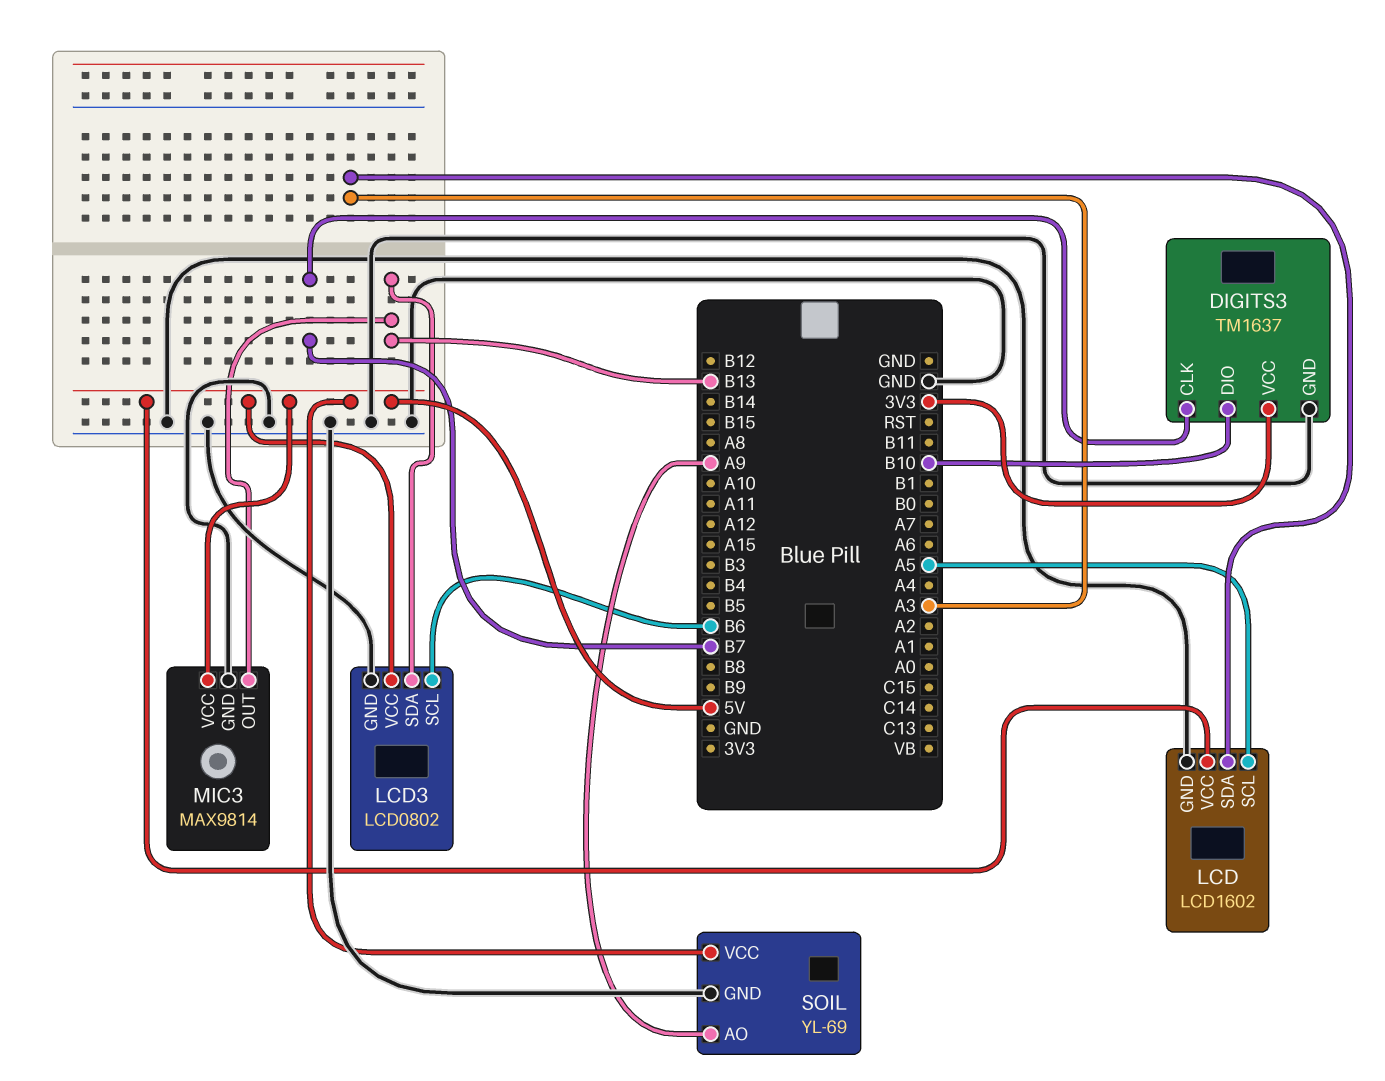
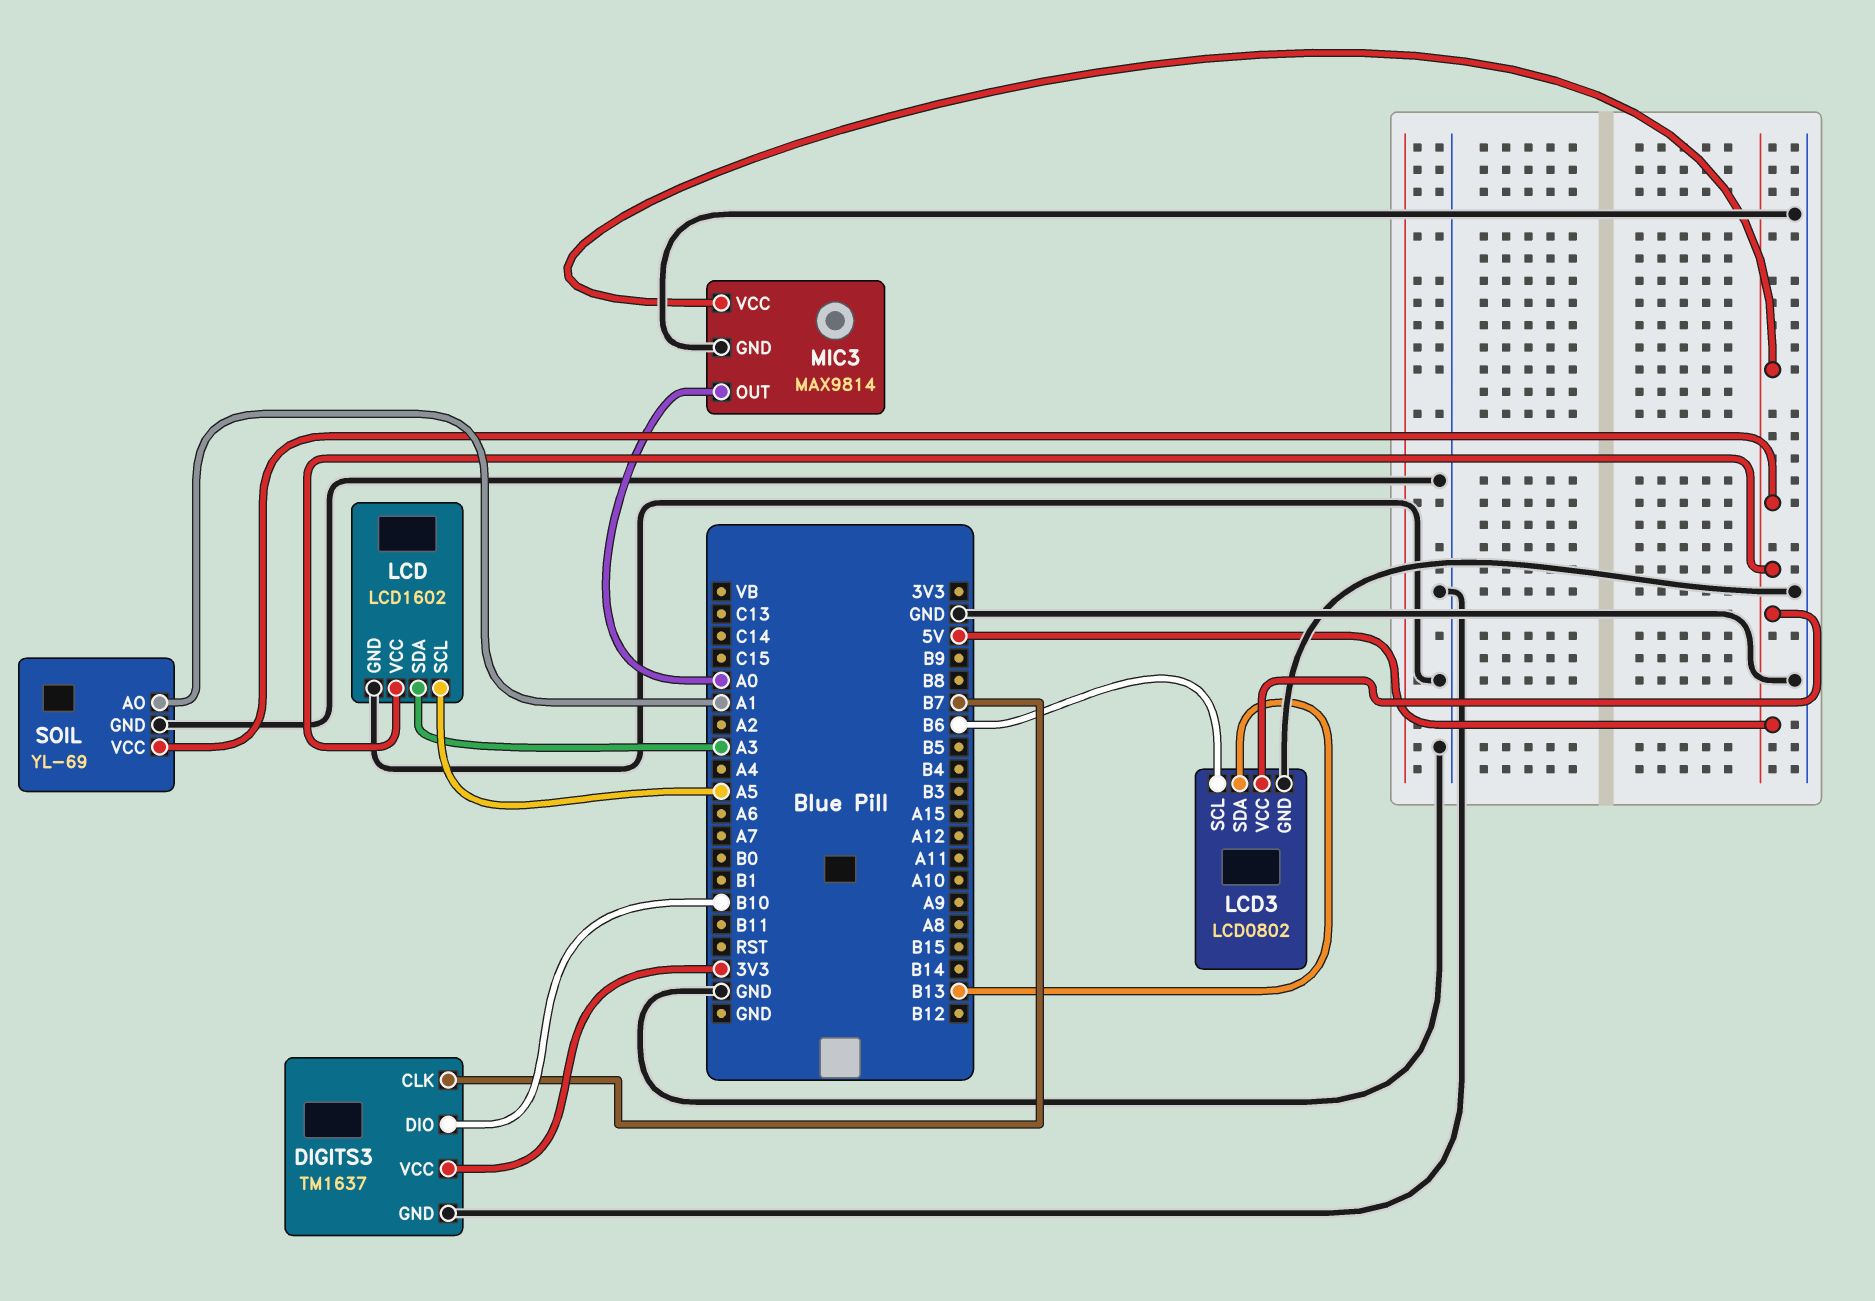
MIC3 pin OUT: B13 -> A0
SOIL pin AO: A9 -> A1

